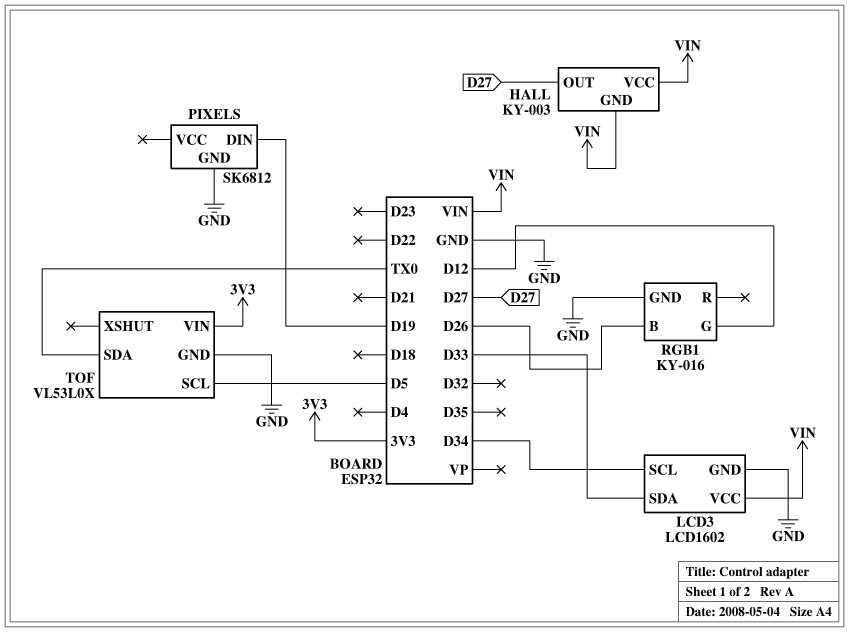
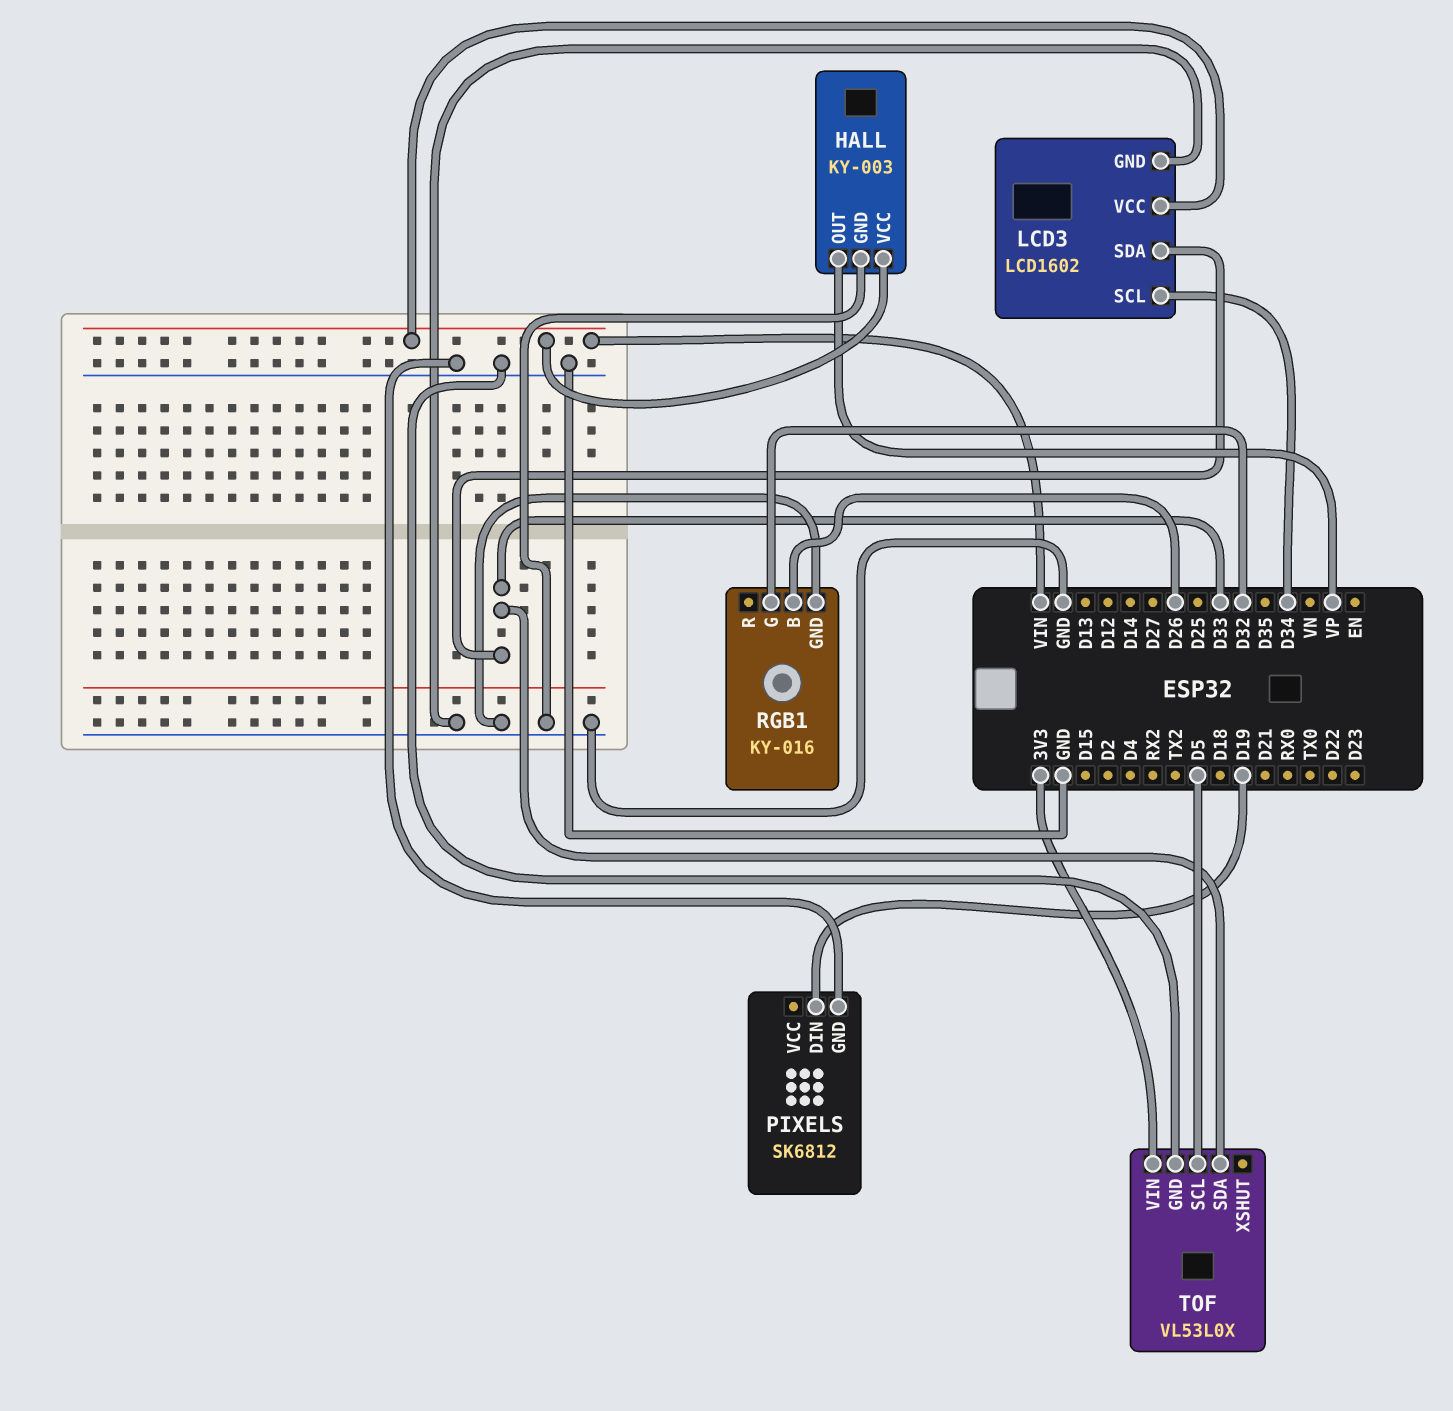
HALL pin GND: VIN -> GND
HALL pin OUT: D27 -> VP
RGB1 pin G: D12 -> D32
TOF pin SDA: TX0 -> D33

